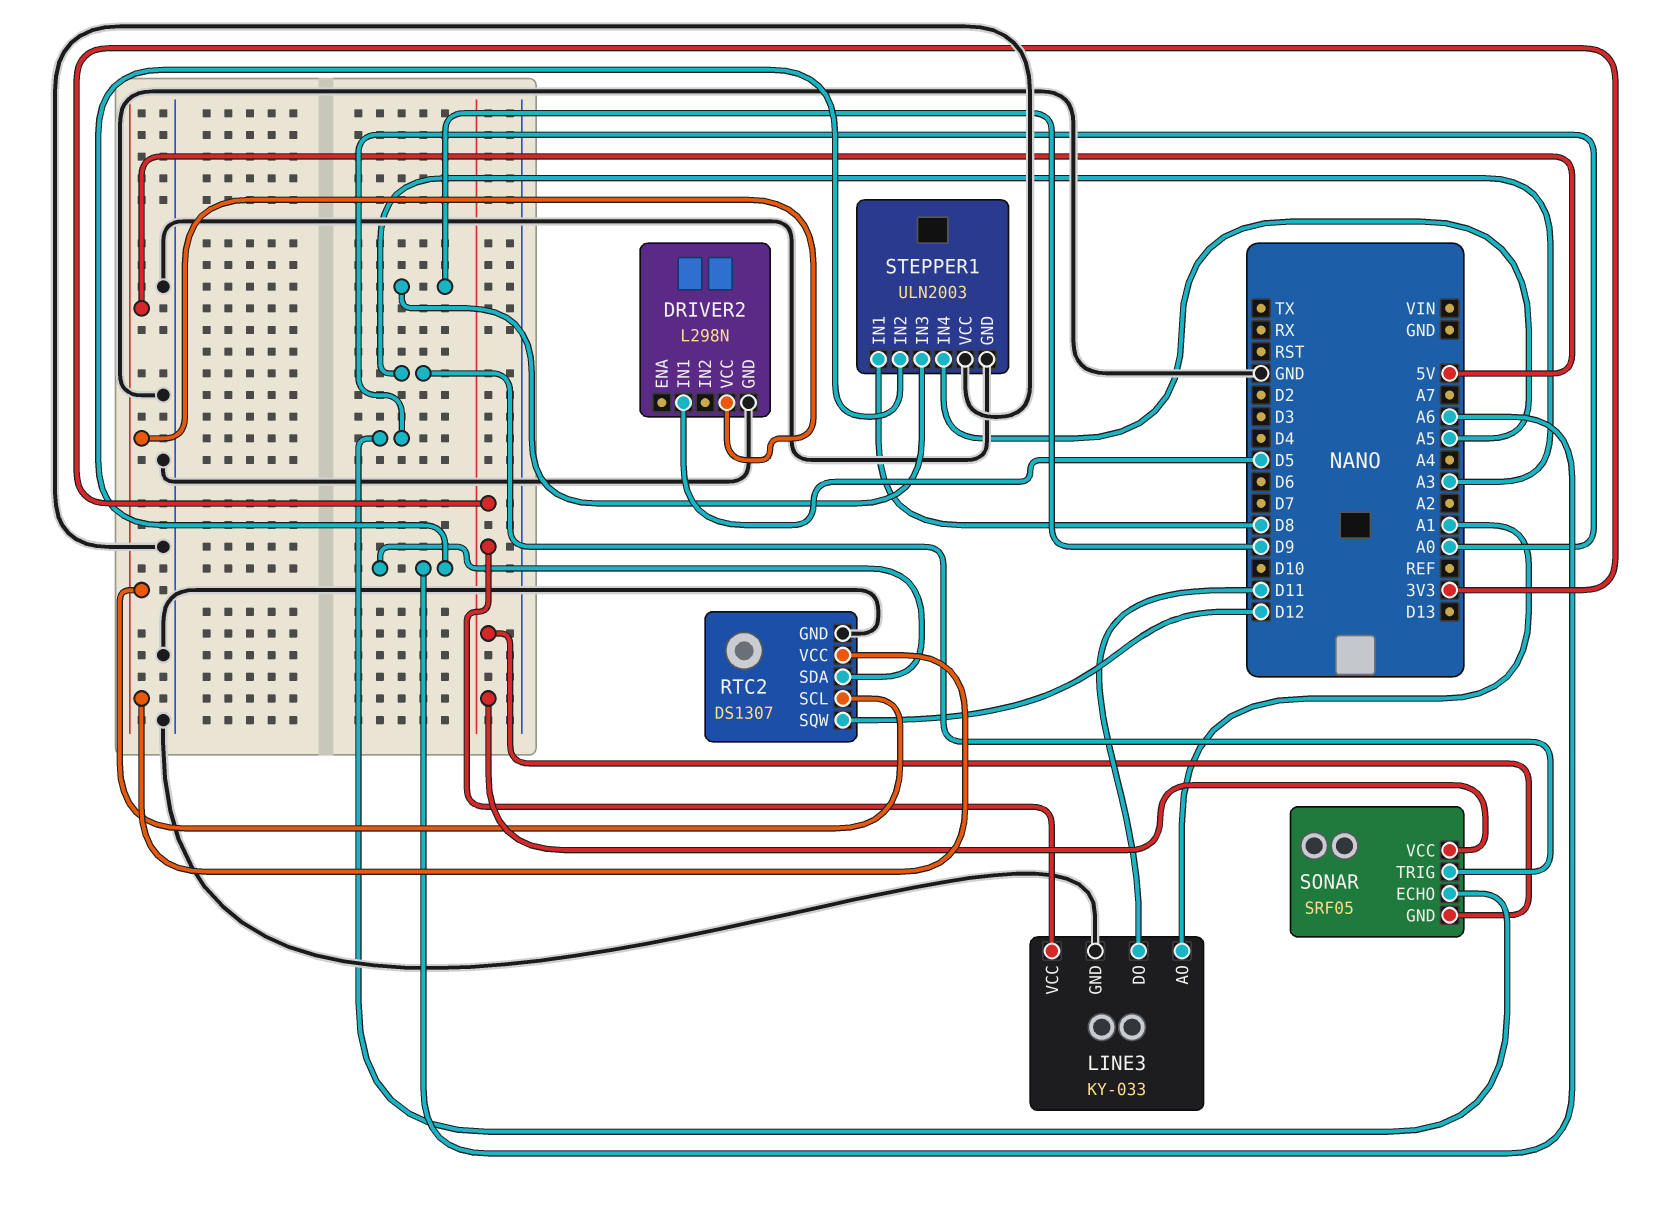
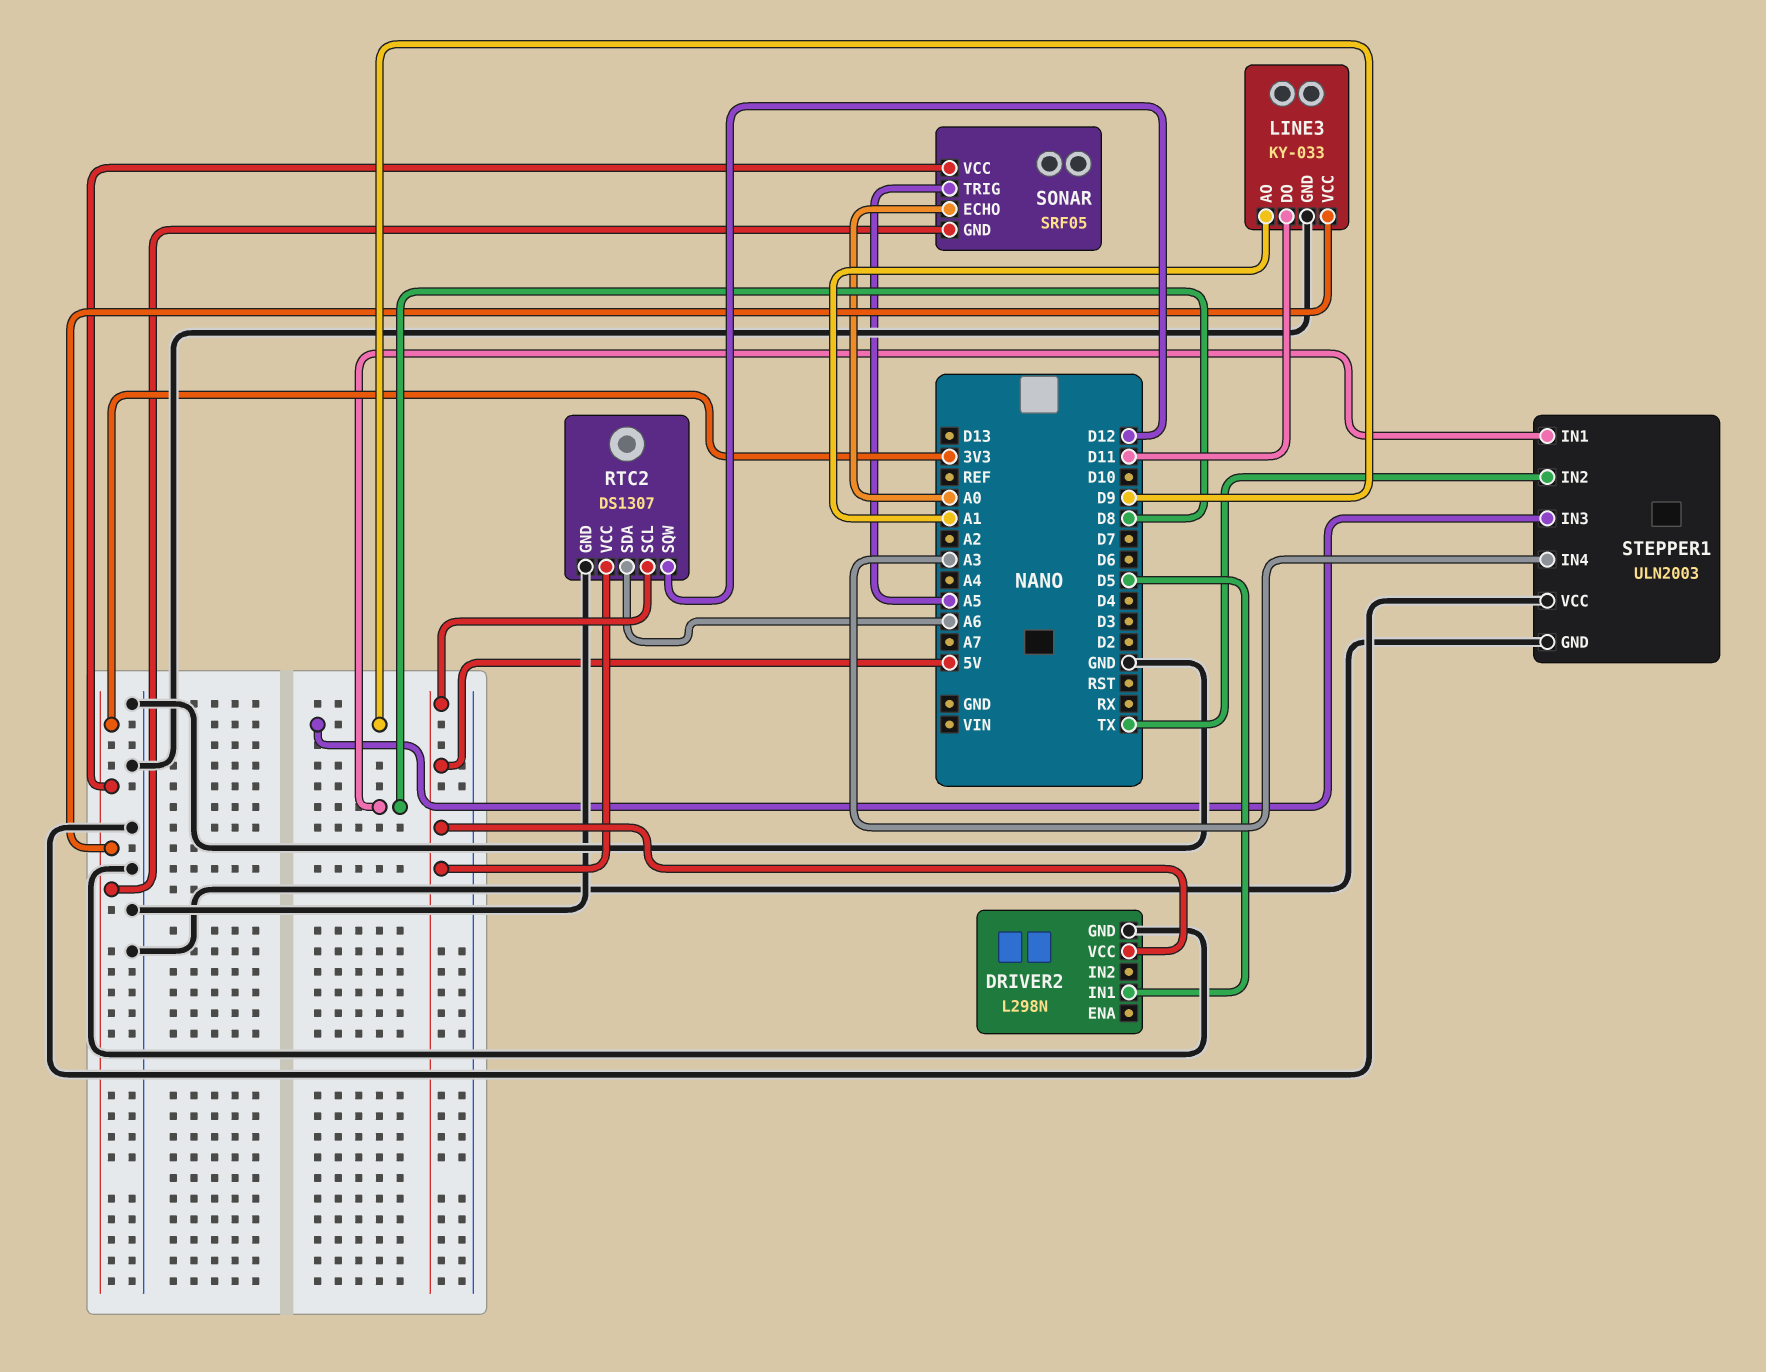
SONAR pin TRIG: A3 -> A5
STEPPER1 pin IN2: A6 -> TX
STEPPER1 pin IN4: A5 -> A3

